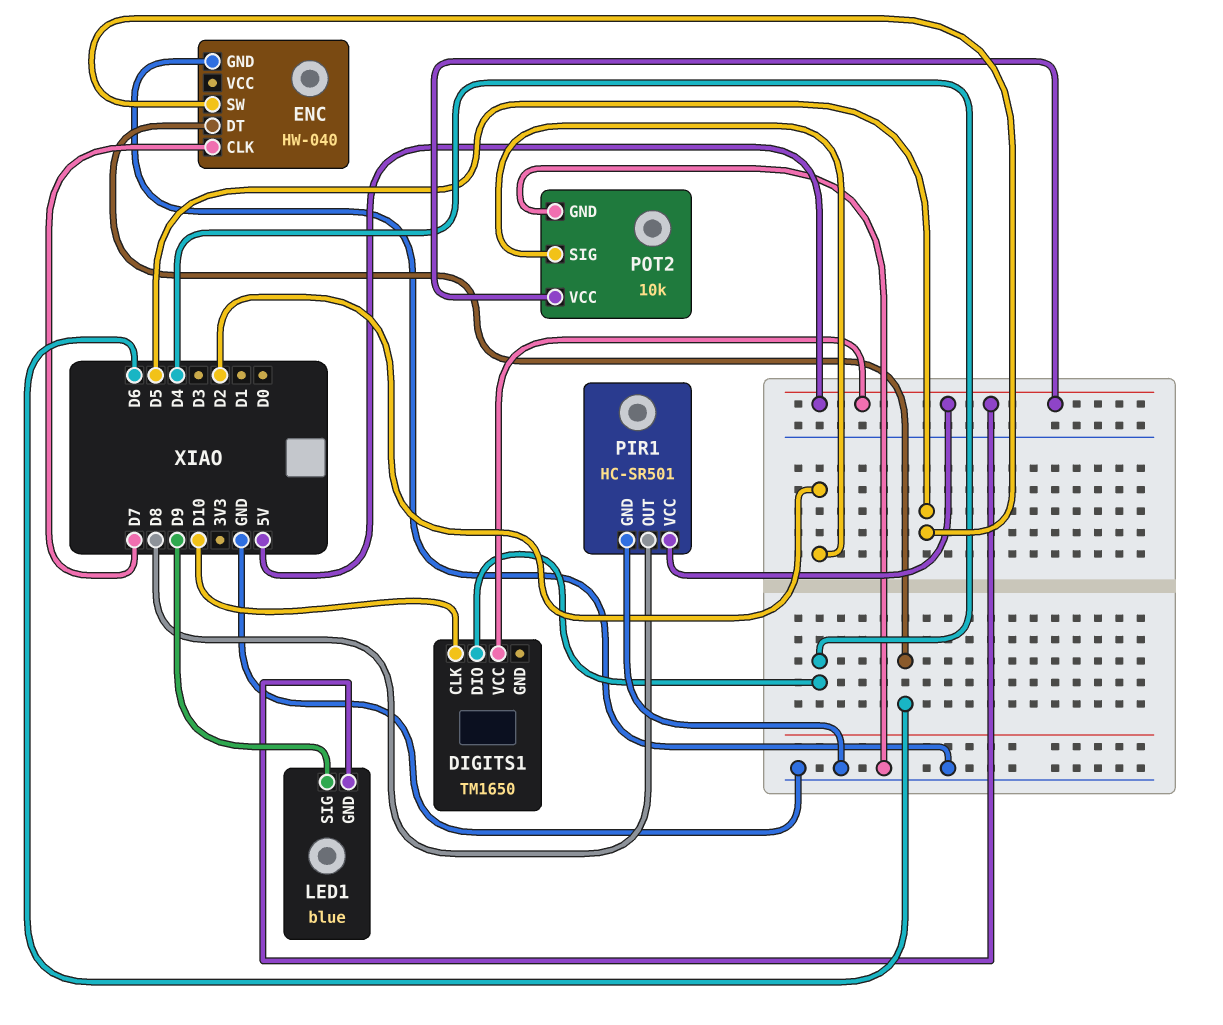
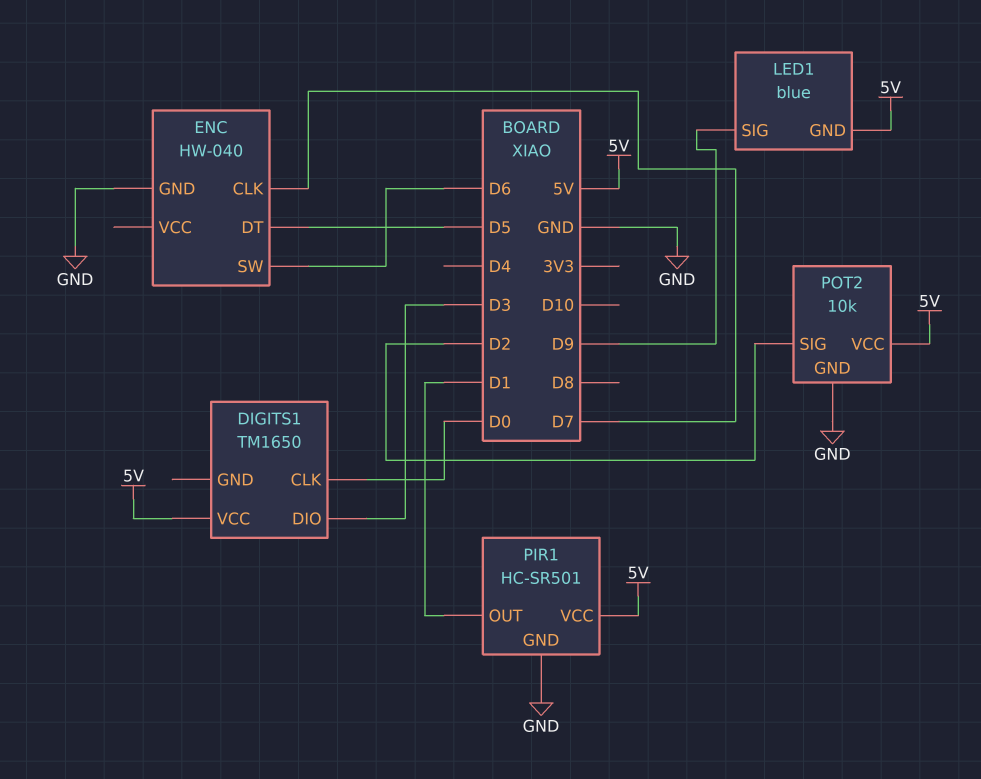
DIGITS1 pin CLK: D10 -> D0
DIGITS1 pin DIO: D4 -> D3
ENC pin DT: D6 -> D5
ENC pin SW: D5 -> D6
PIR1 pin OUT: D8 -> D1

